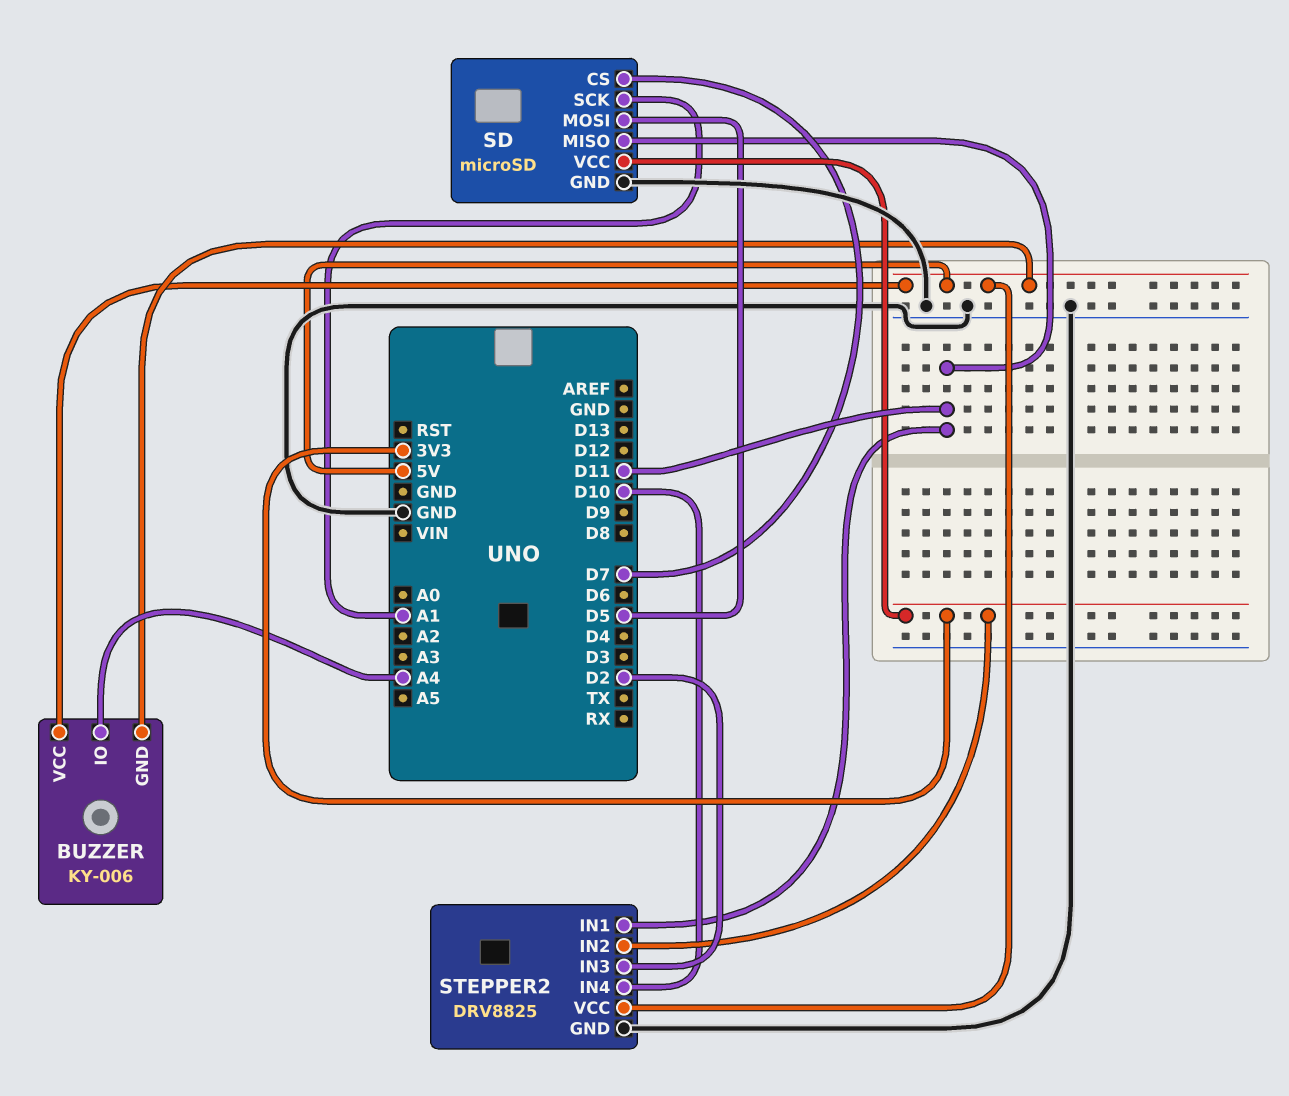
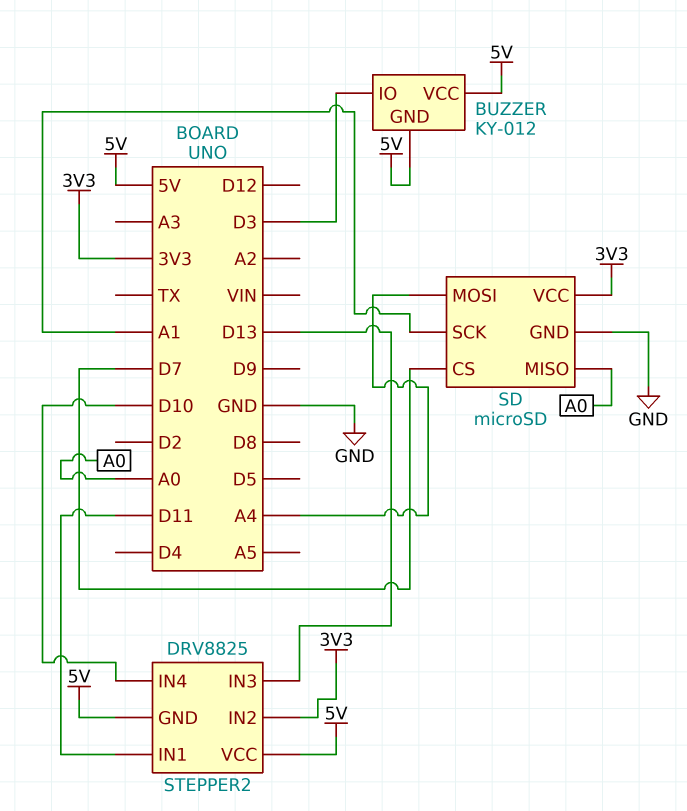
BUZZER: KY-006 -> KY-012
BUZZER pin IO: A4 -> D3
SD pin MISO: D11 -> A0
SD pin MOSI: D5 -> A4
STEPPER2 pin GND: GND -> 5V
STEPPER2 pin IN3: D2 -> D13

